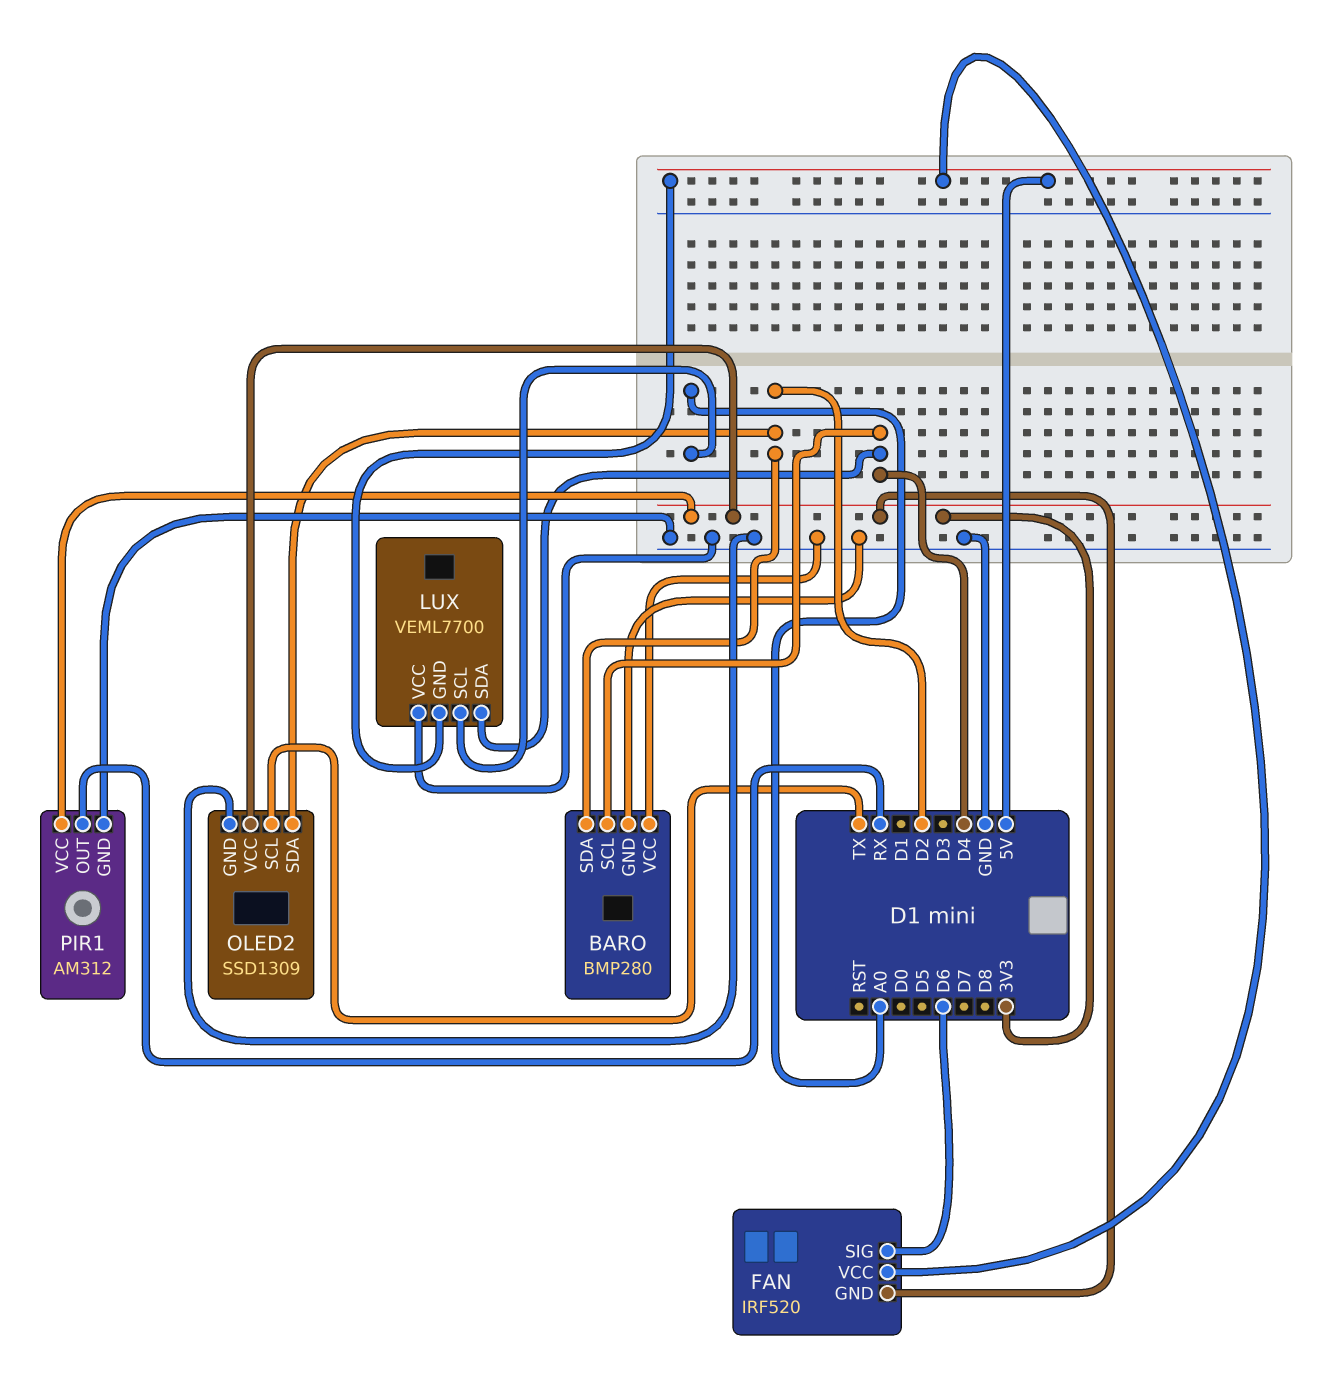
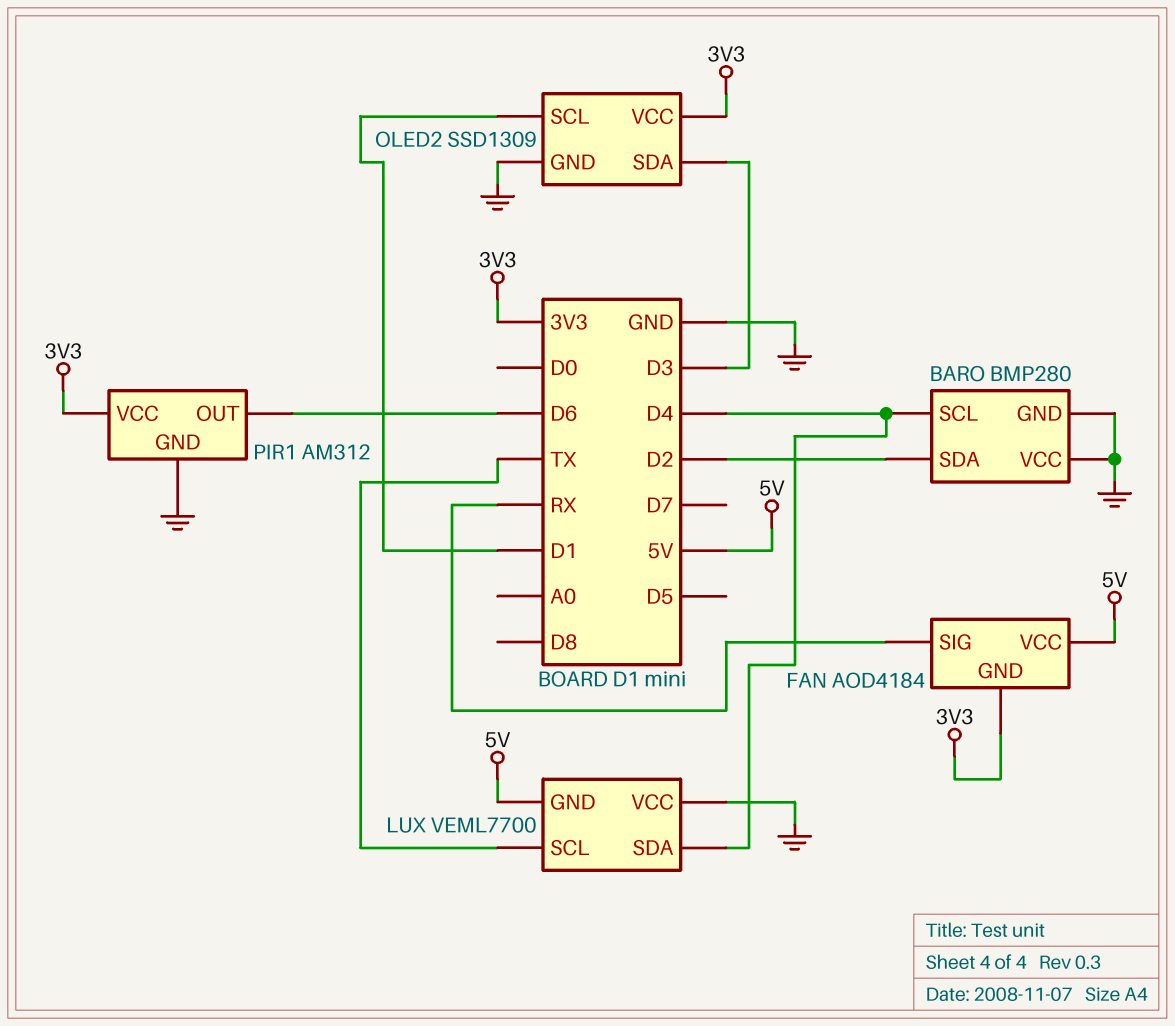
FAN: IRF520 -> AOD4184
FAN pin SIG: D6 -> RX
LUX pin SCL: A0 -> TX
OLED2 pin SCL: TX -> D1
OLED2 pin SDA: D2 -> D3
PIR1 pin OUT: RX -> D6

